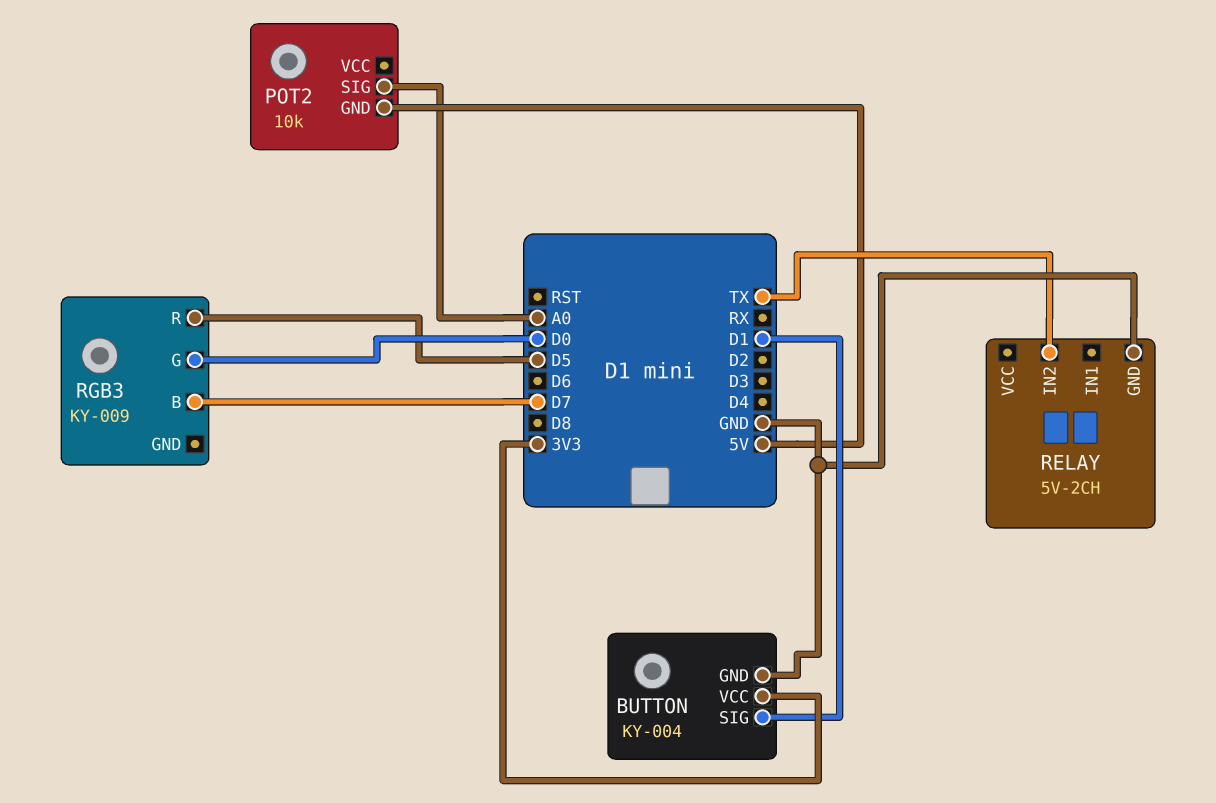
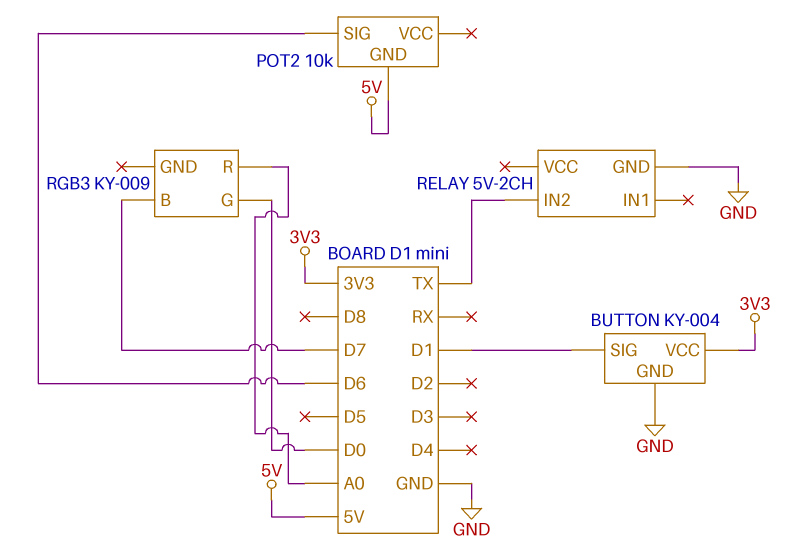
POT2 pin SIG: A0 -> D6
RGB3 pin R: D5 -> A0

